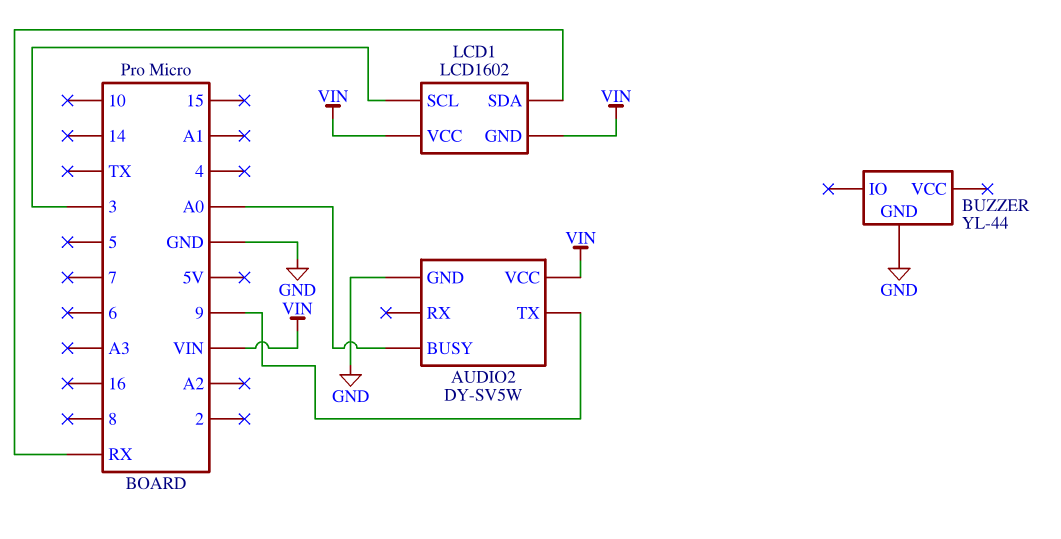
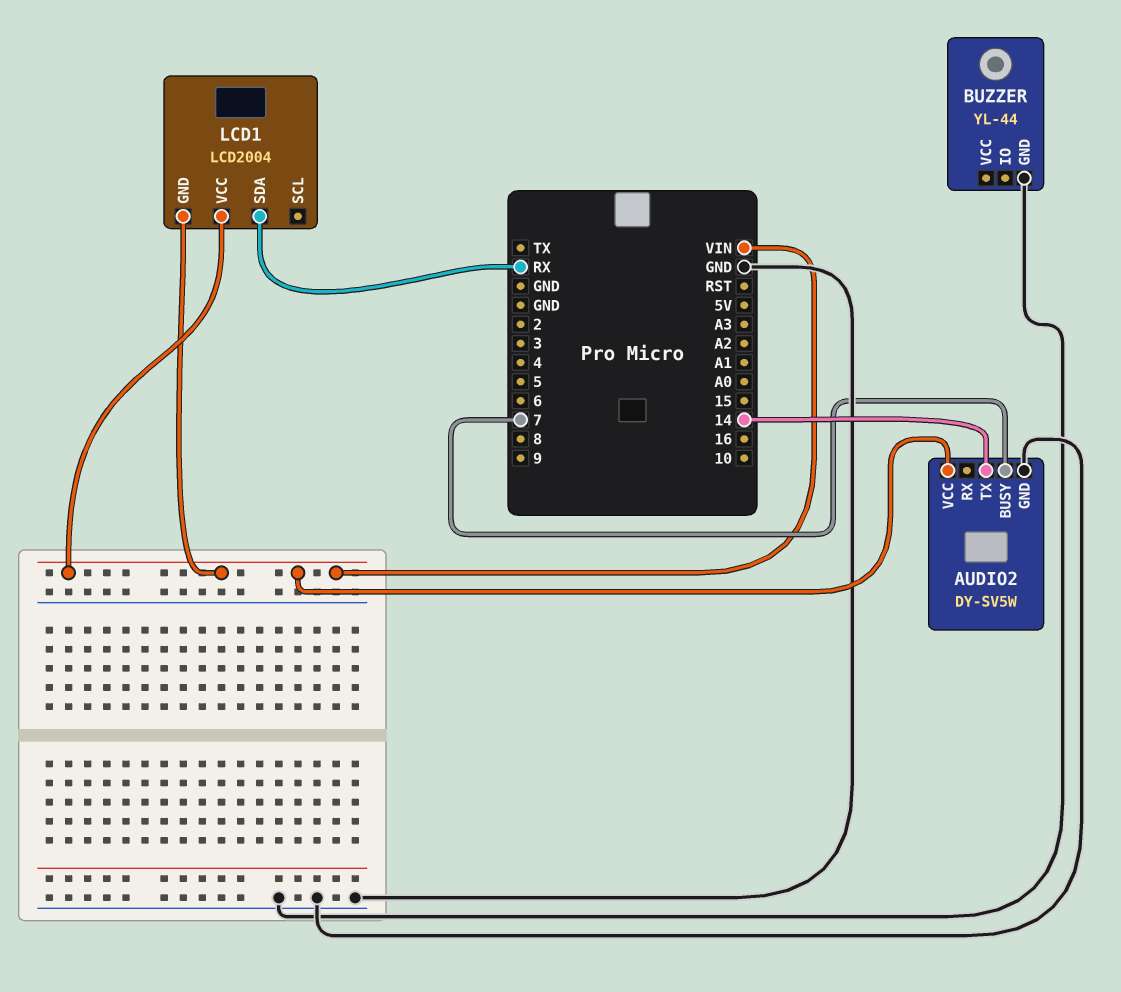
AUDIO2 pin BUSY: A0 -> 7
AUDIO2 pin TX: 9 -> 14
LCD1: LCD1602 -> LCD2004
LCD1 pin SCL: 3 -> none

